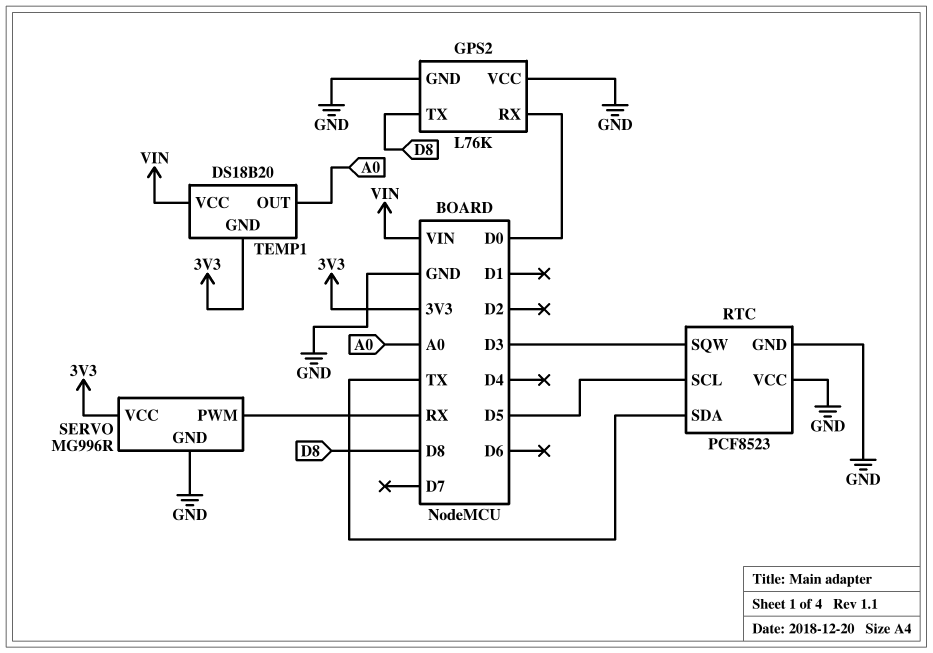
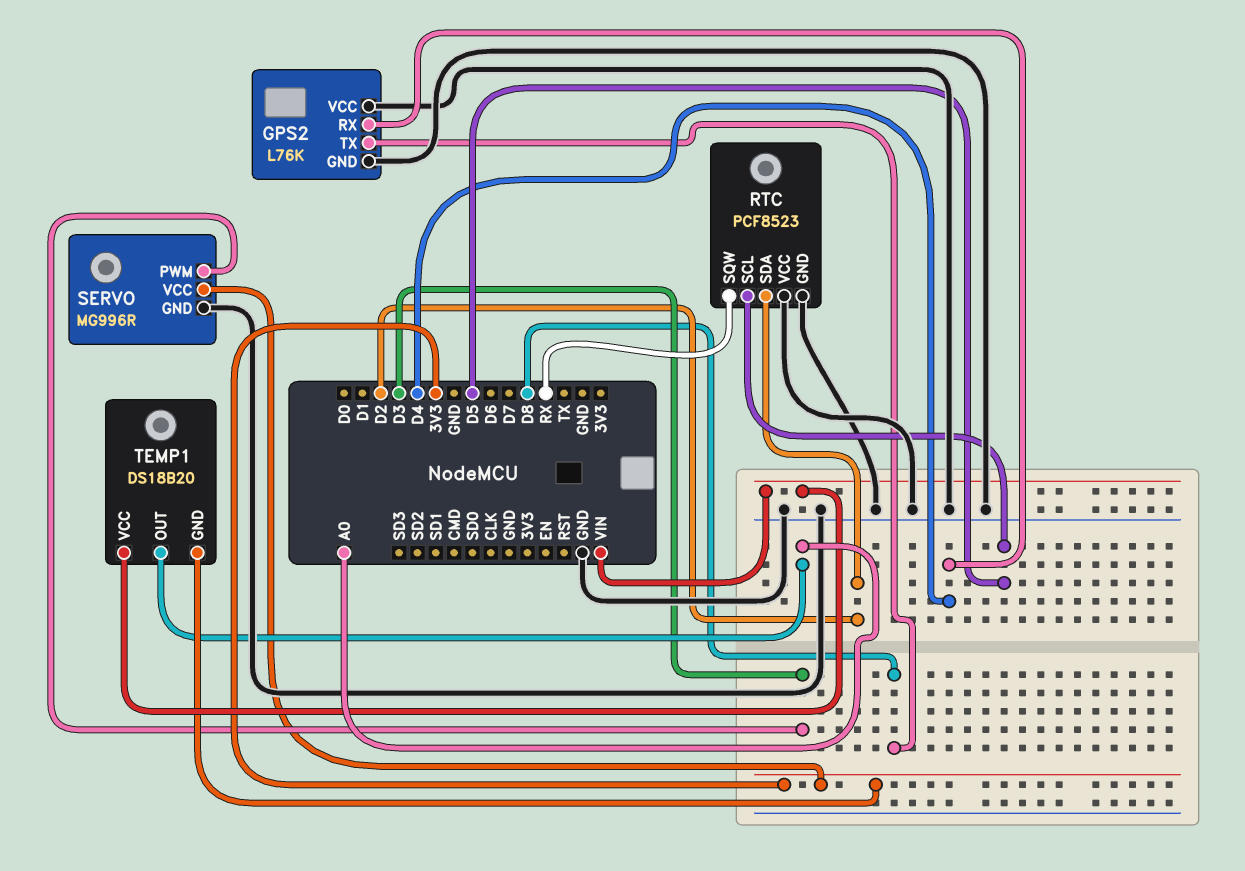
GPS2 pin RX: D0 -> D4
RTC pin SDA: TX -> D2
RTC pin SQW: D3 -> RX
SERVO pin PWM: RX -> D3

